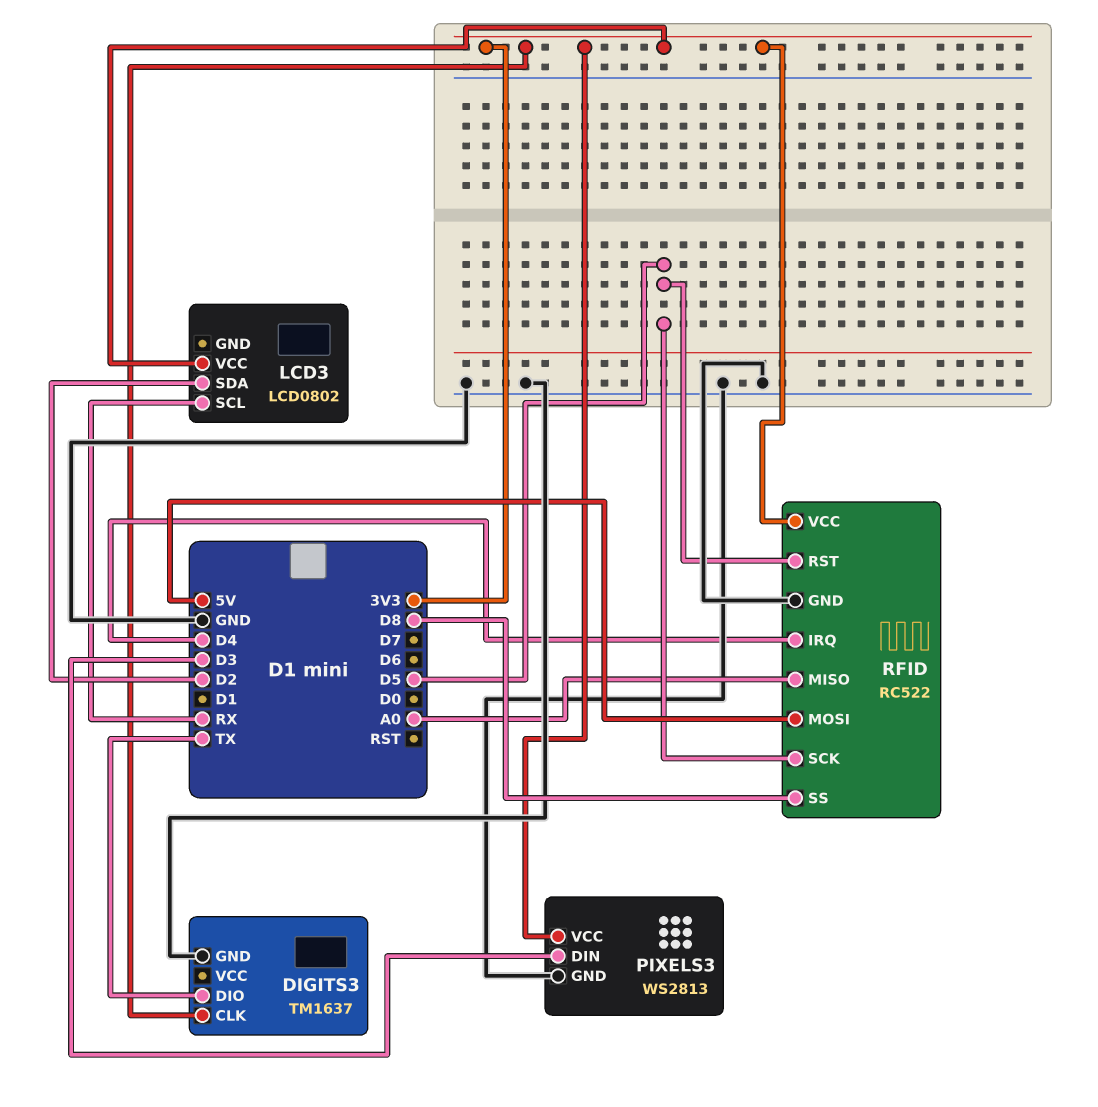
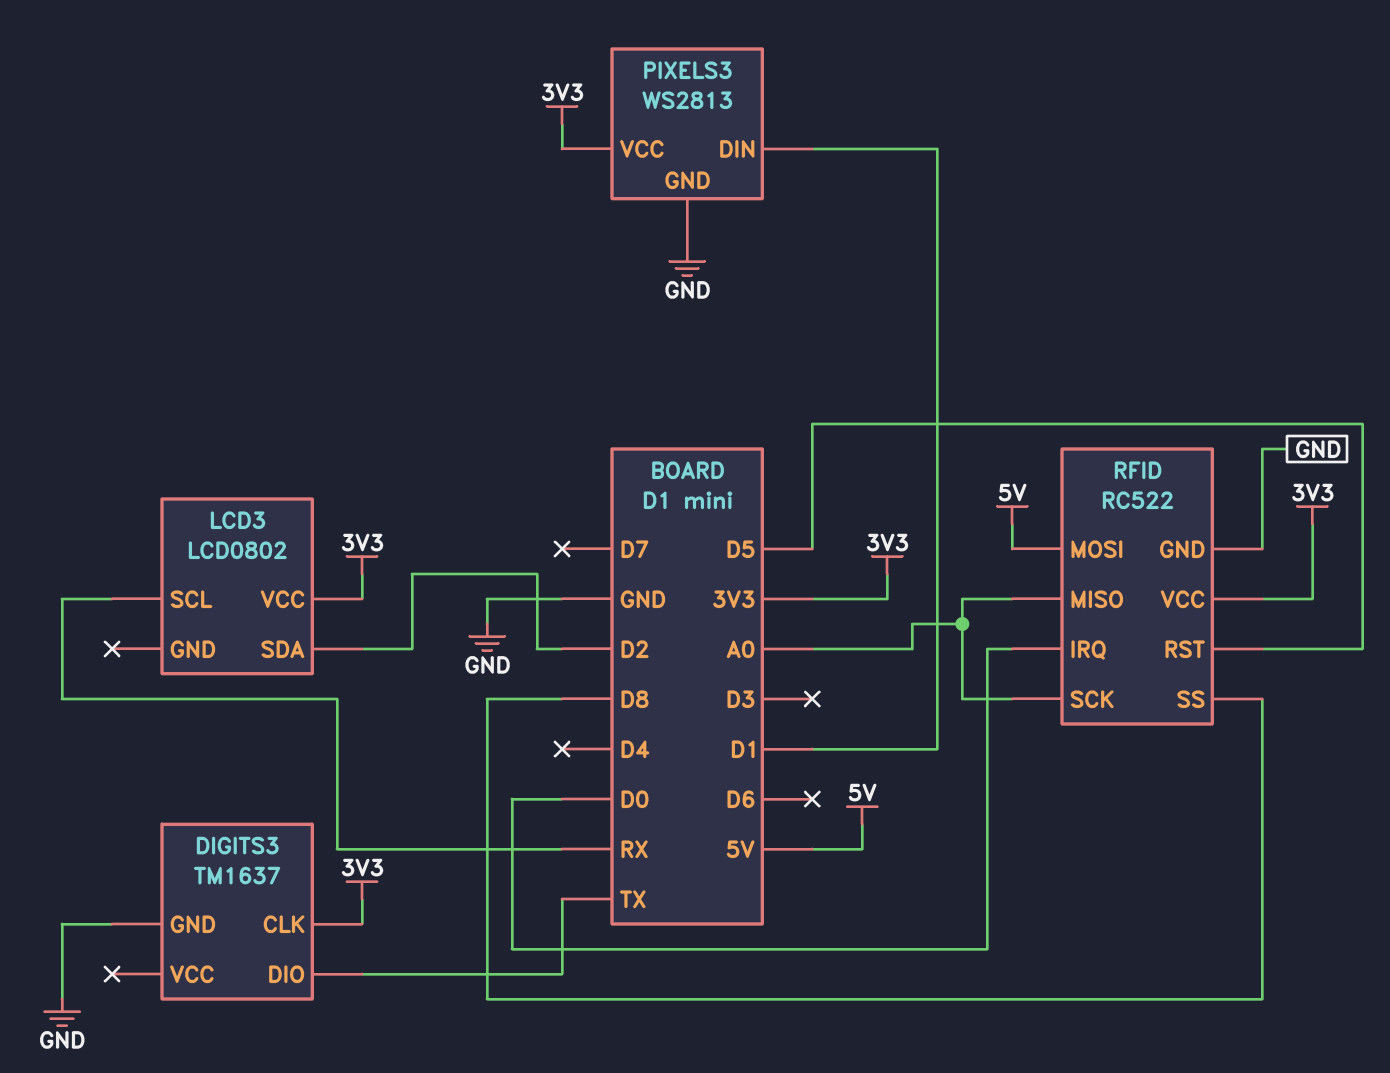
PIXELS3 pin DIN: D3 -> D1
RFID pin IRQ: D4 -> D0
RFID pin SCK: D5 -> A0

